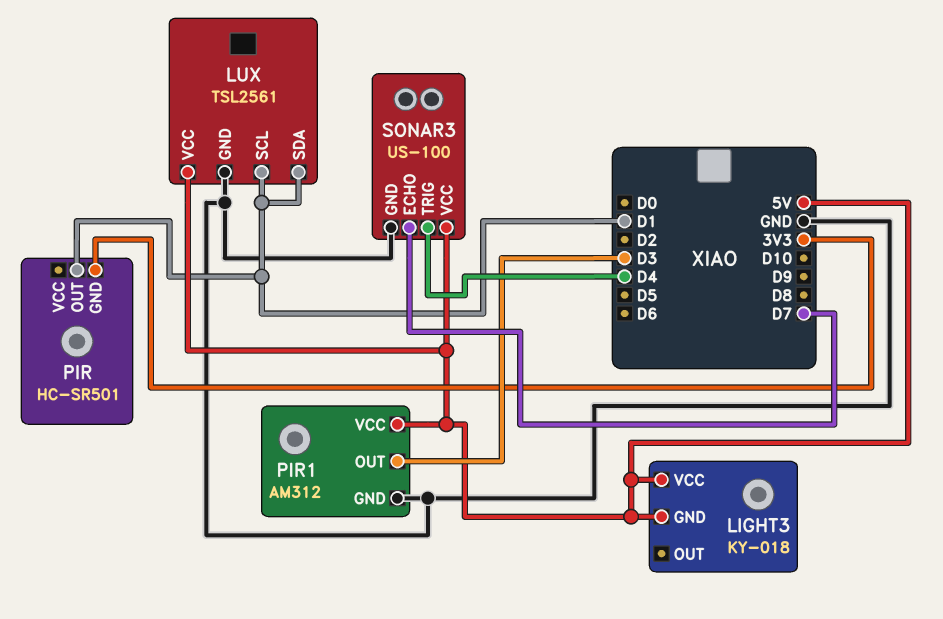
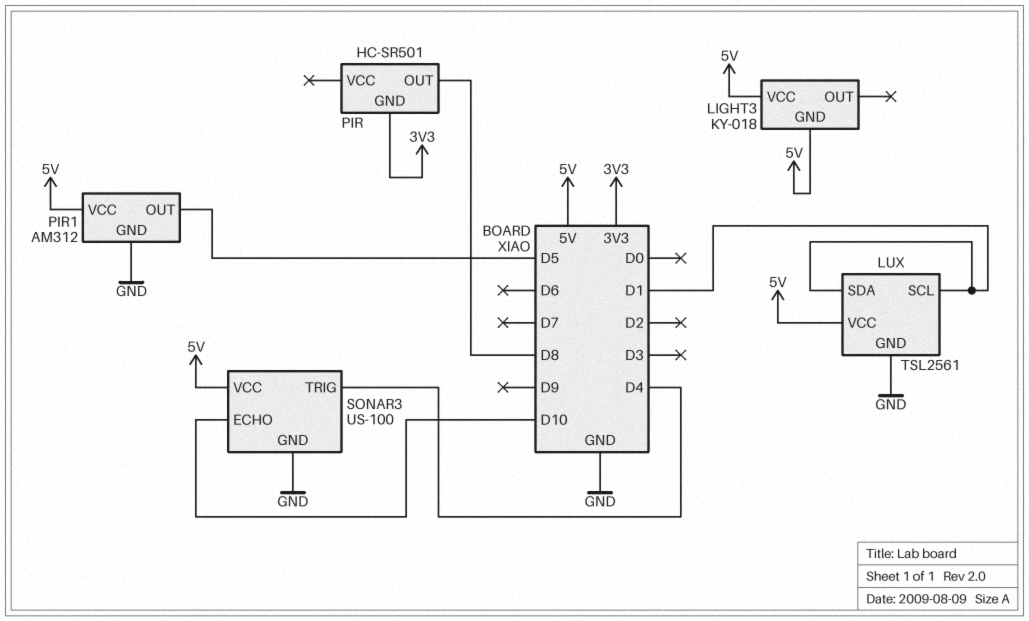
PIR pin OUT: D1 -> D8
PIR1 pin OUT: D3 -> D5
SONAR3 pin ECHO: D7 -> D10

